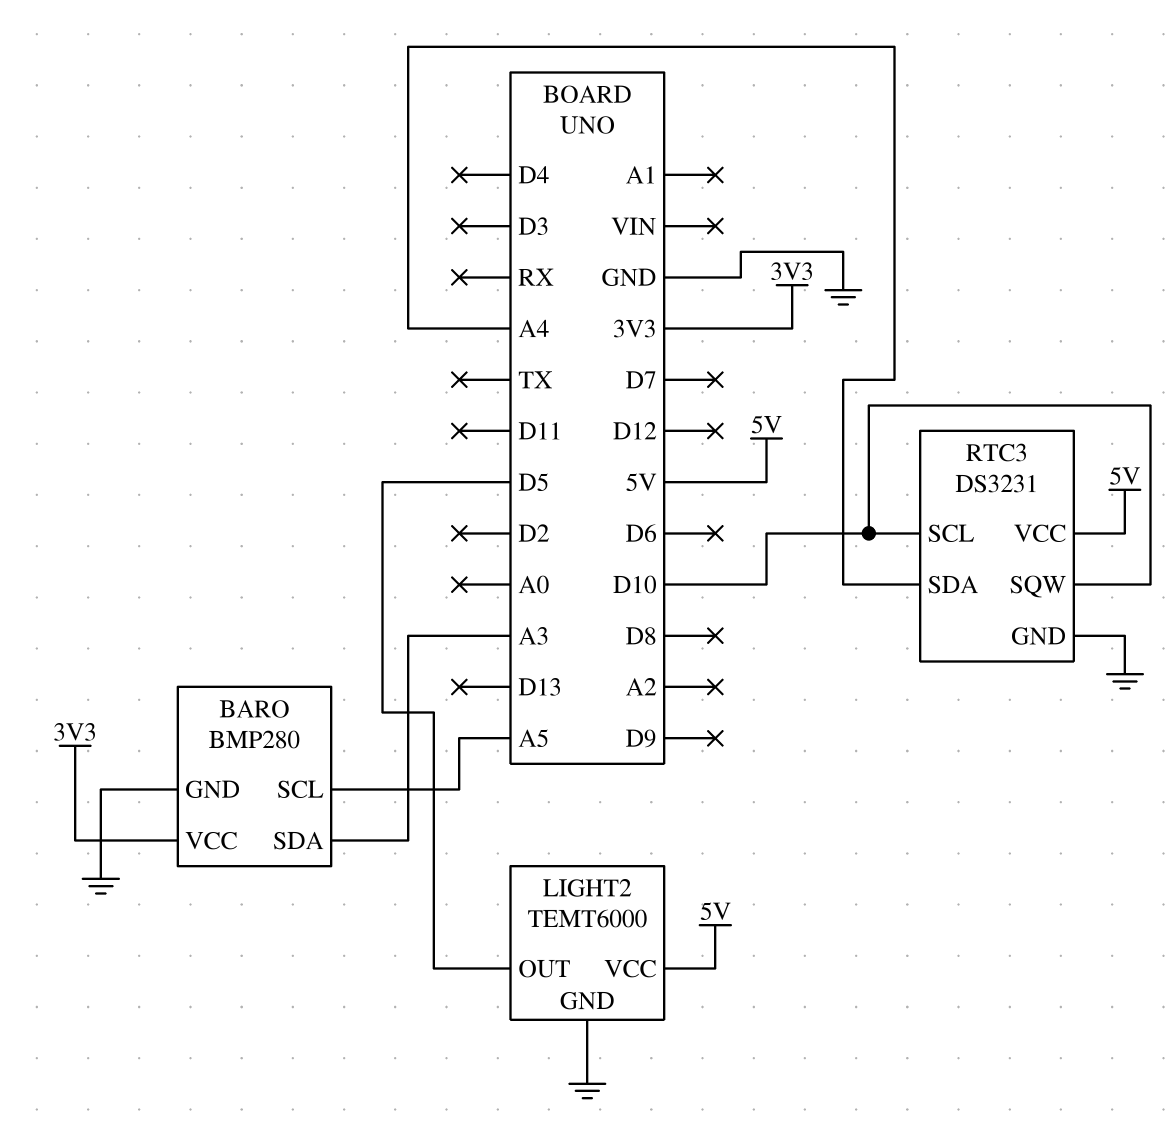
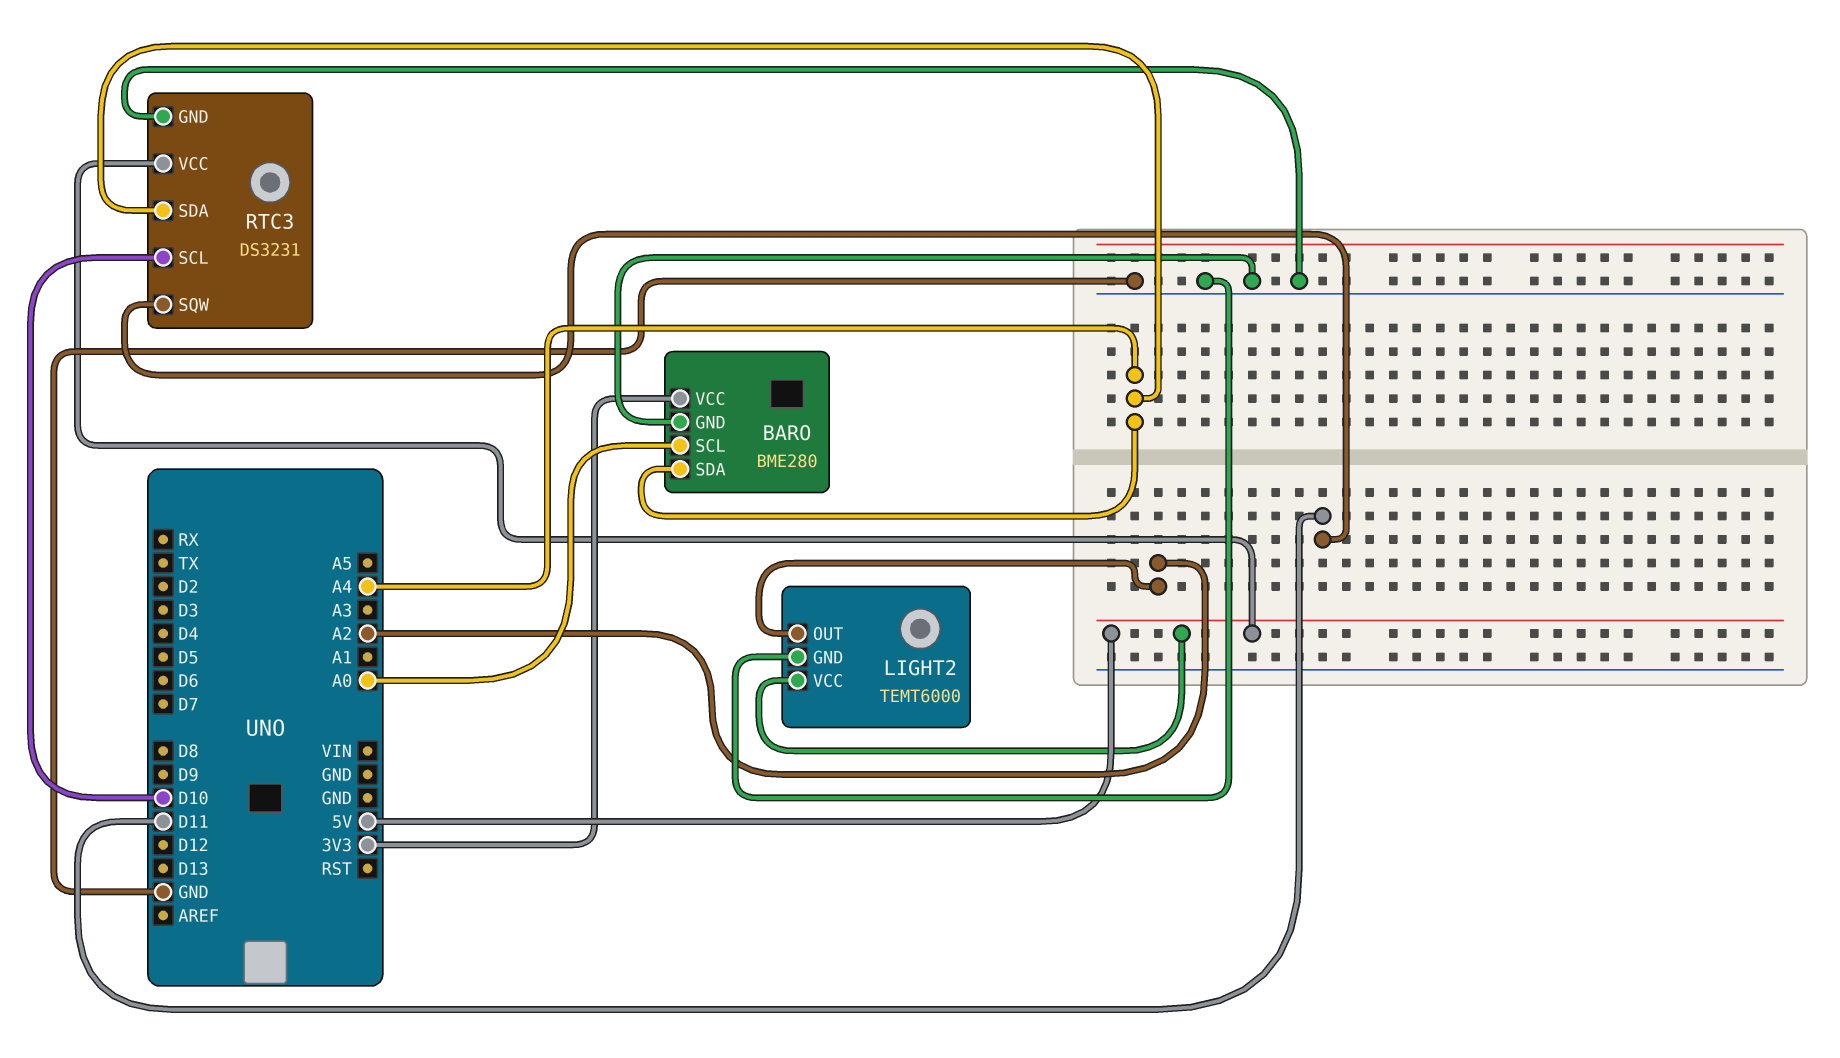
BARO: BMP280 -> BME280
BARO pin SCL: A5 -> A0
BARO pin SDA: A3 -> A4
LIGHT2 pin OUT: D5 -> A2
RTC3 pin SQW: D10 -> D11

